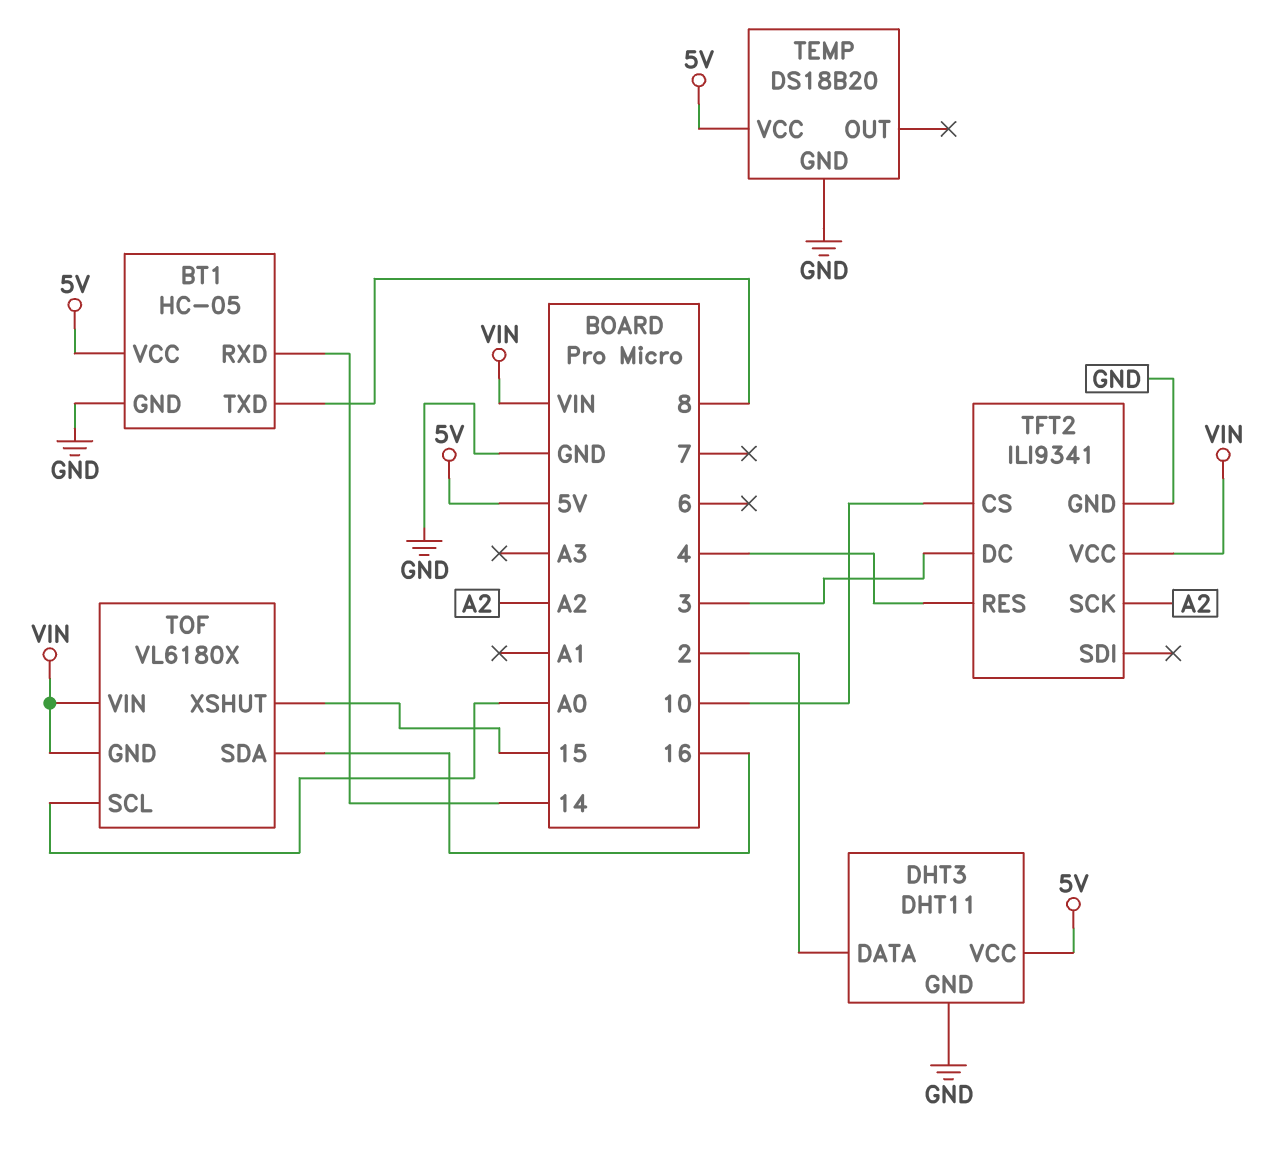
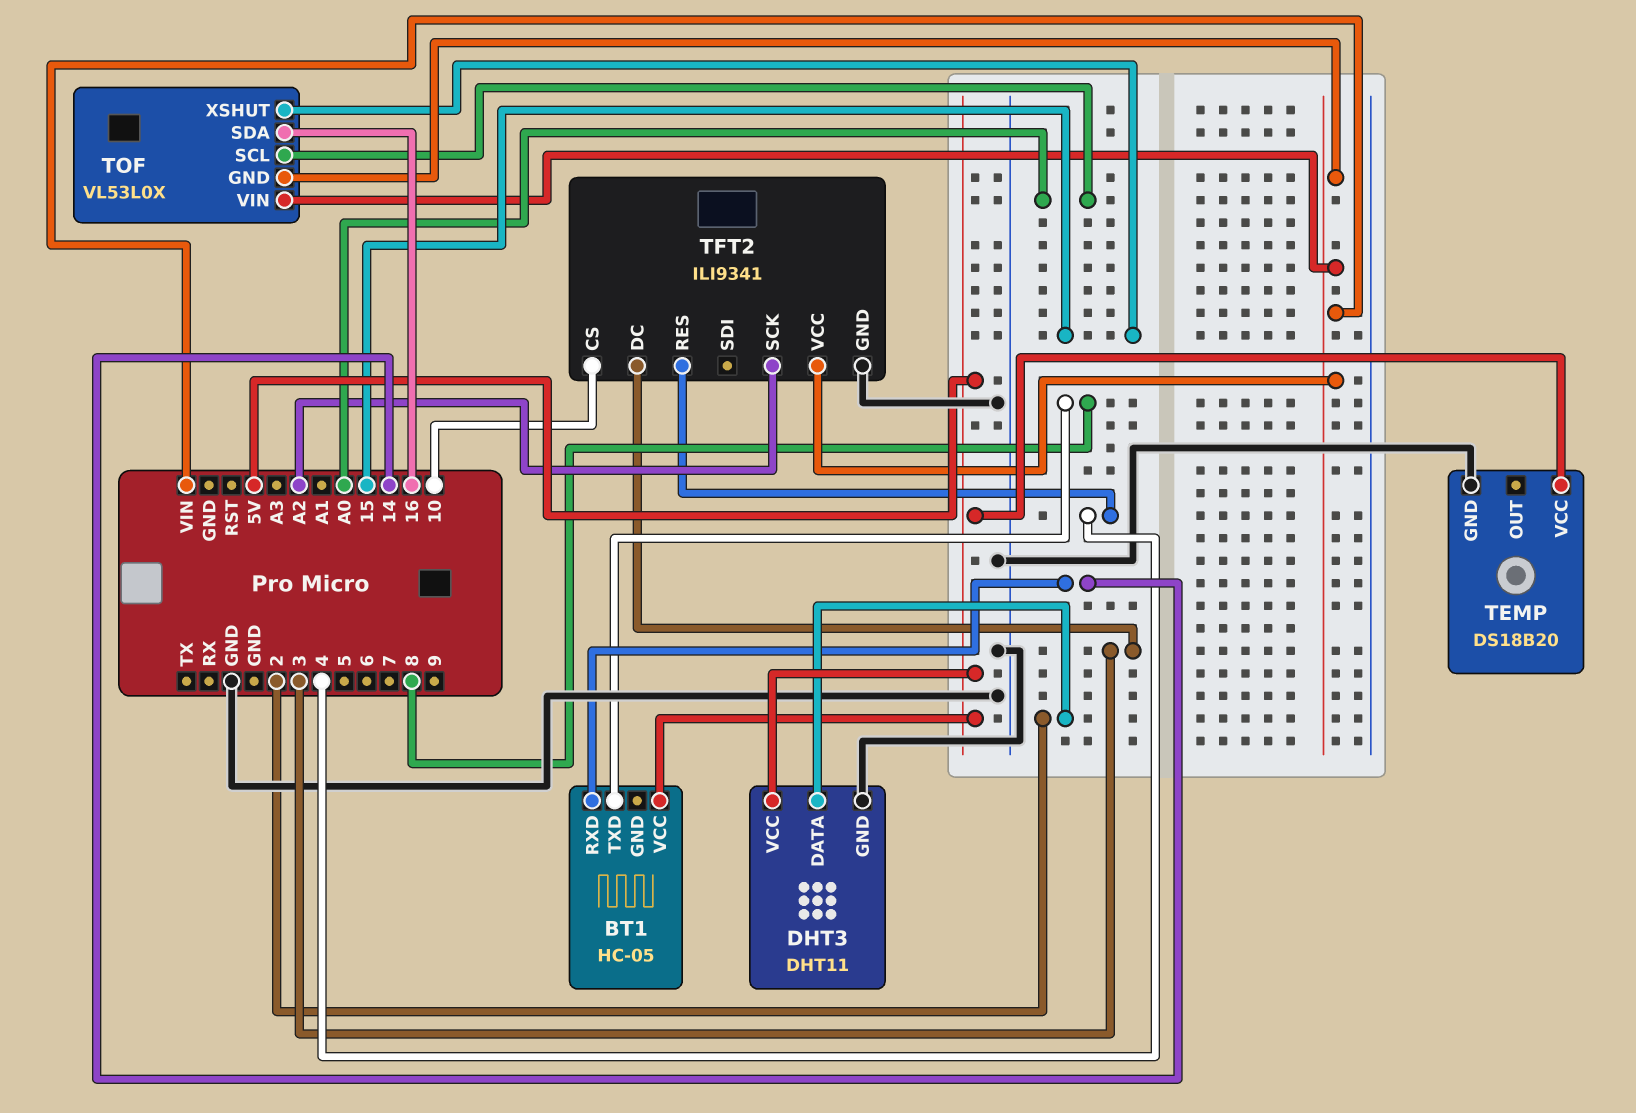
BT1 pin GND: GND -> none
TOF: VL6180X -> VL53L0X

